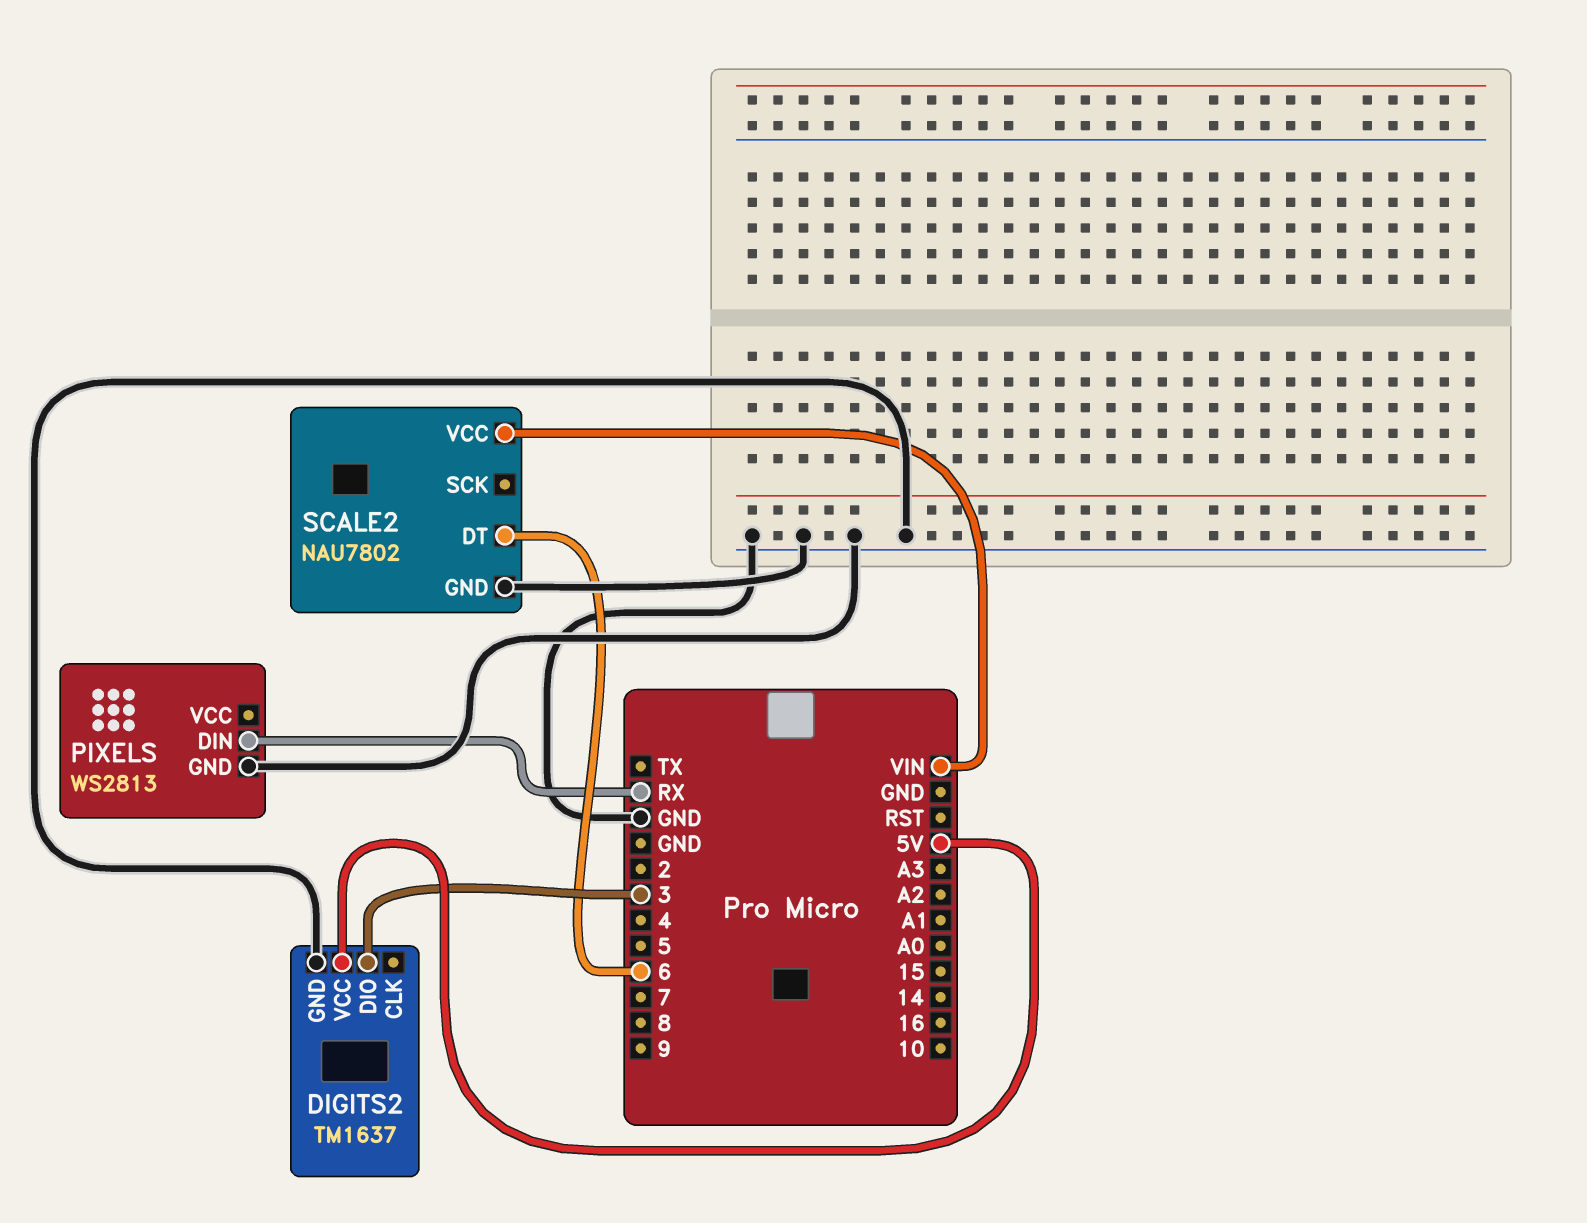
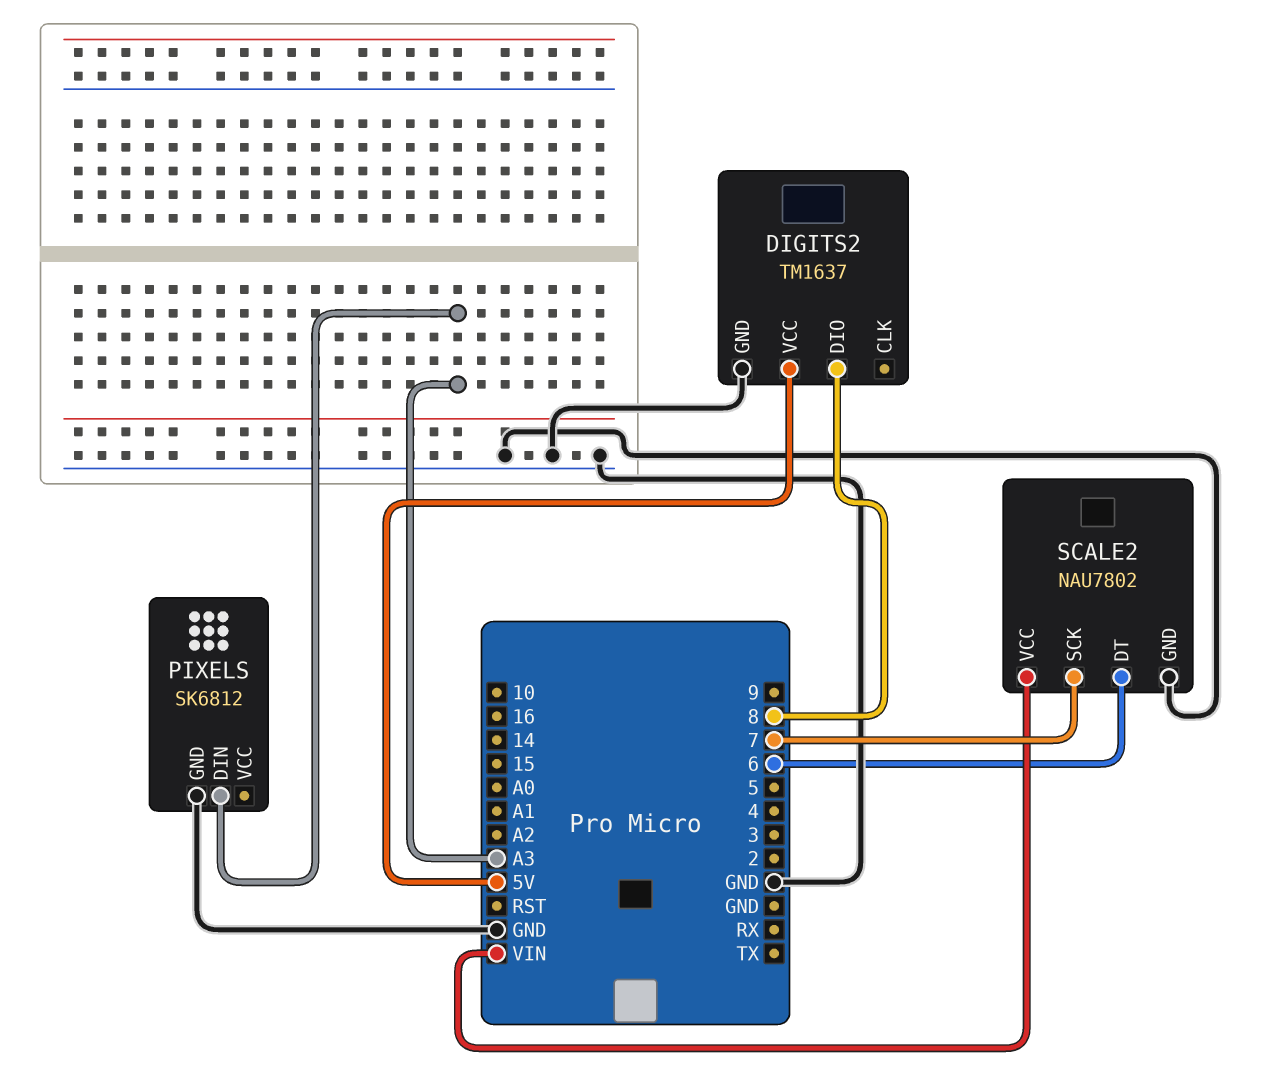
DIGITS2 pin DIO: 3 -> 8
PIXELS: WS2813 -> SK6812
PIXELS pin DIN: RX -> A3
SCALE2 pin SCK: none -> 7

